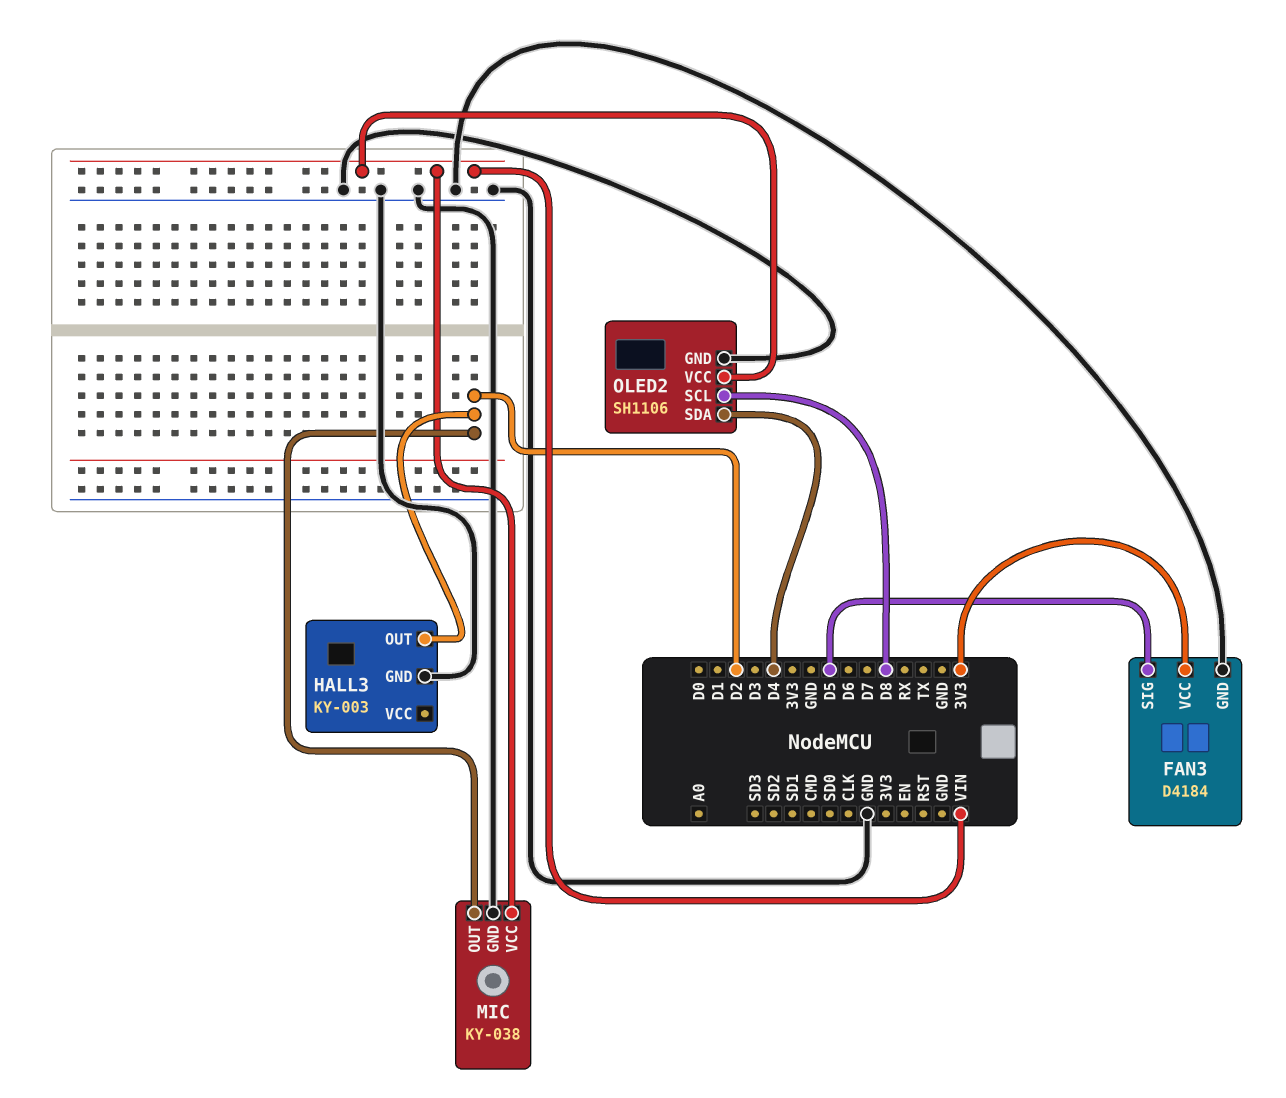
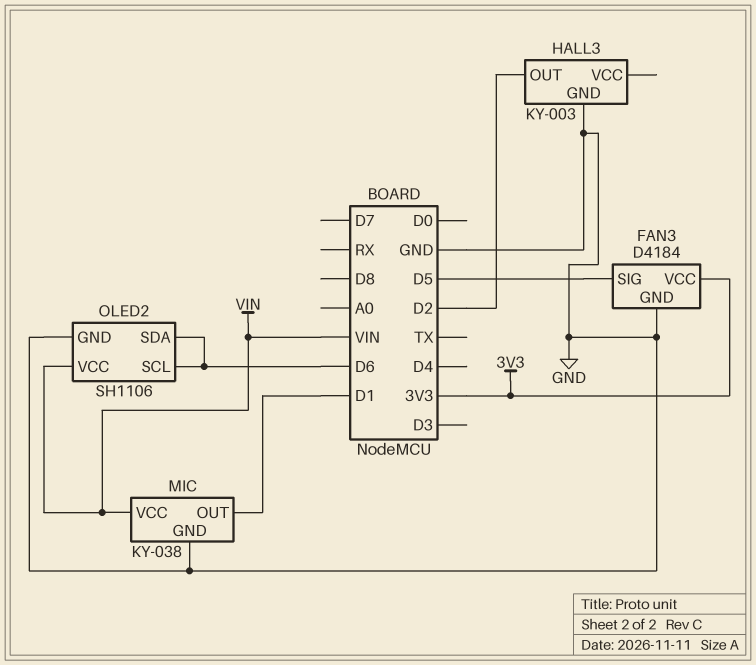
MIC pin OUT: D2 -> D1
OLED2 pin SCL: D8 -> D6
OLED2 pin SDA: D4 -> D6

